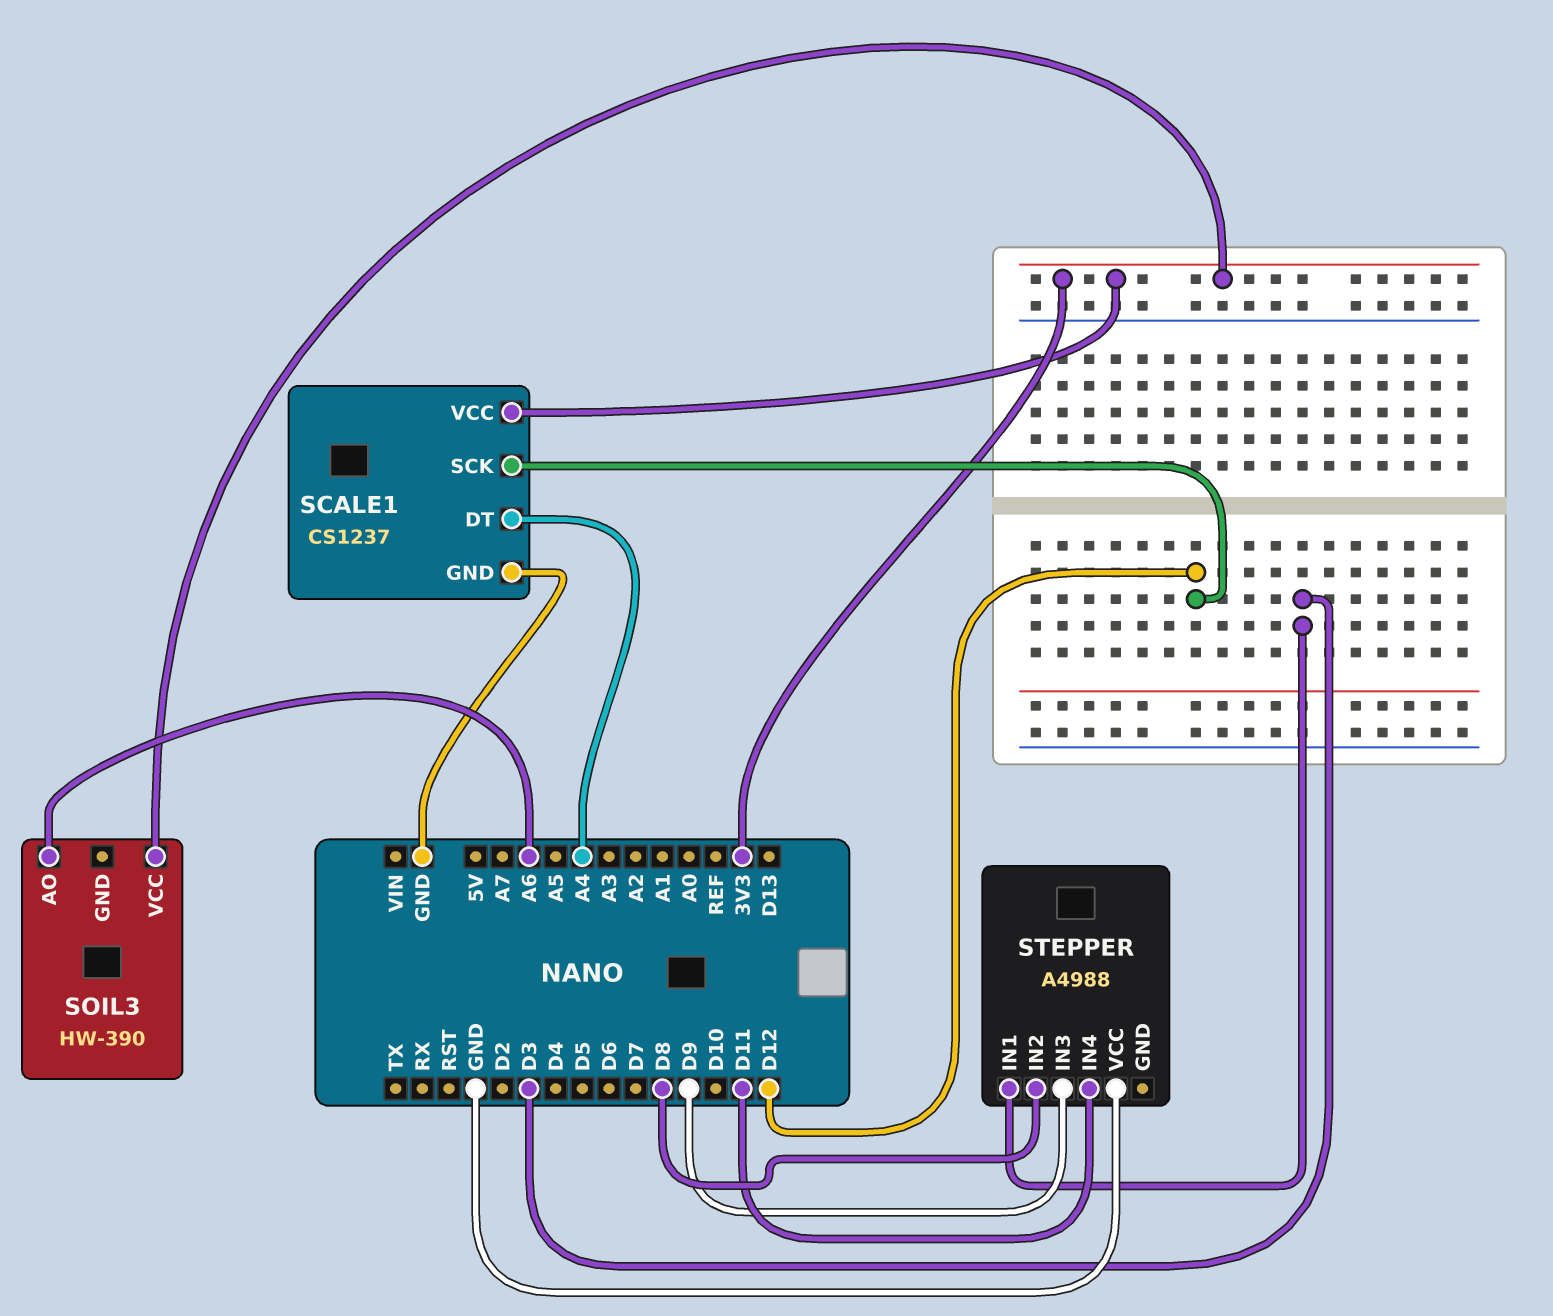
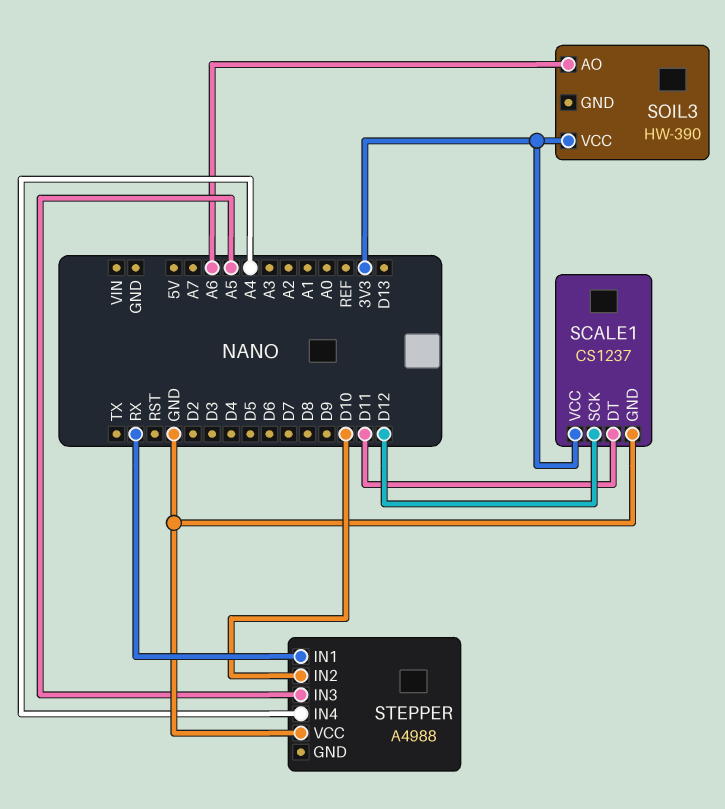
SCALE1 pin DT: A4 -> D11
STEPPER pin IN1: D3 -> RX
STEPPER pin IN2: D8 -> D10
STEPPER pin IN3: D9 -> A5
STEPPER pin IN4: D11 -> A4

